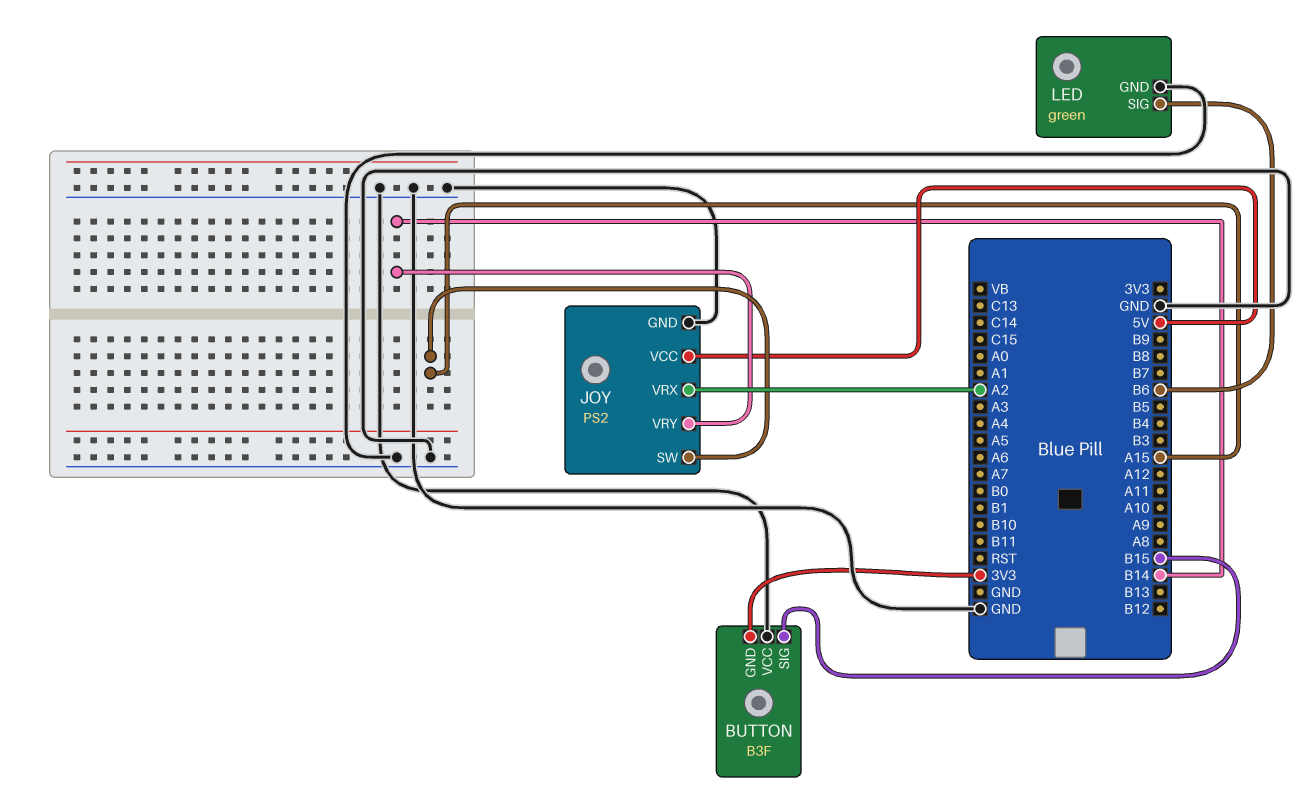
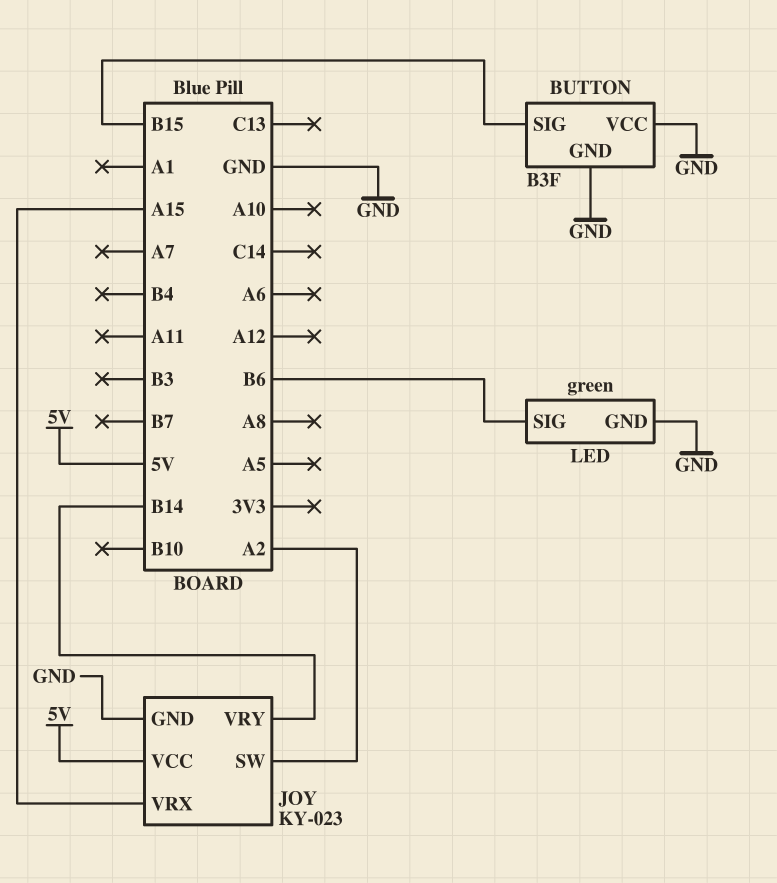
BUTTON pin GND: 3V3 -> GND
JOY: PS2 -> KY-023
JOY pin SW: A15 -> A2
JOY pin VRX: A2 -> A15

